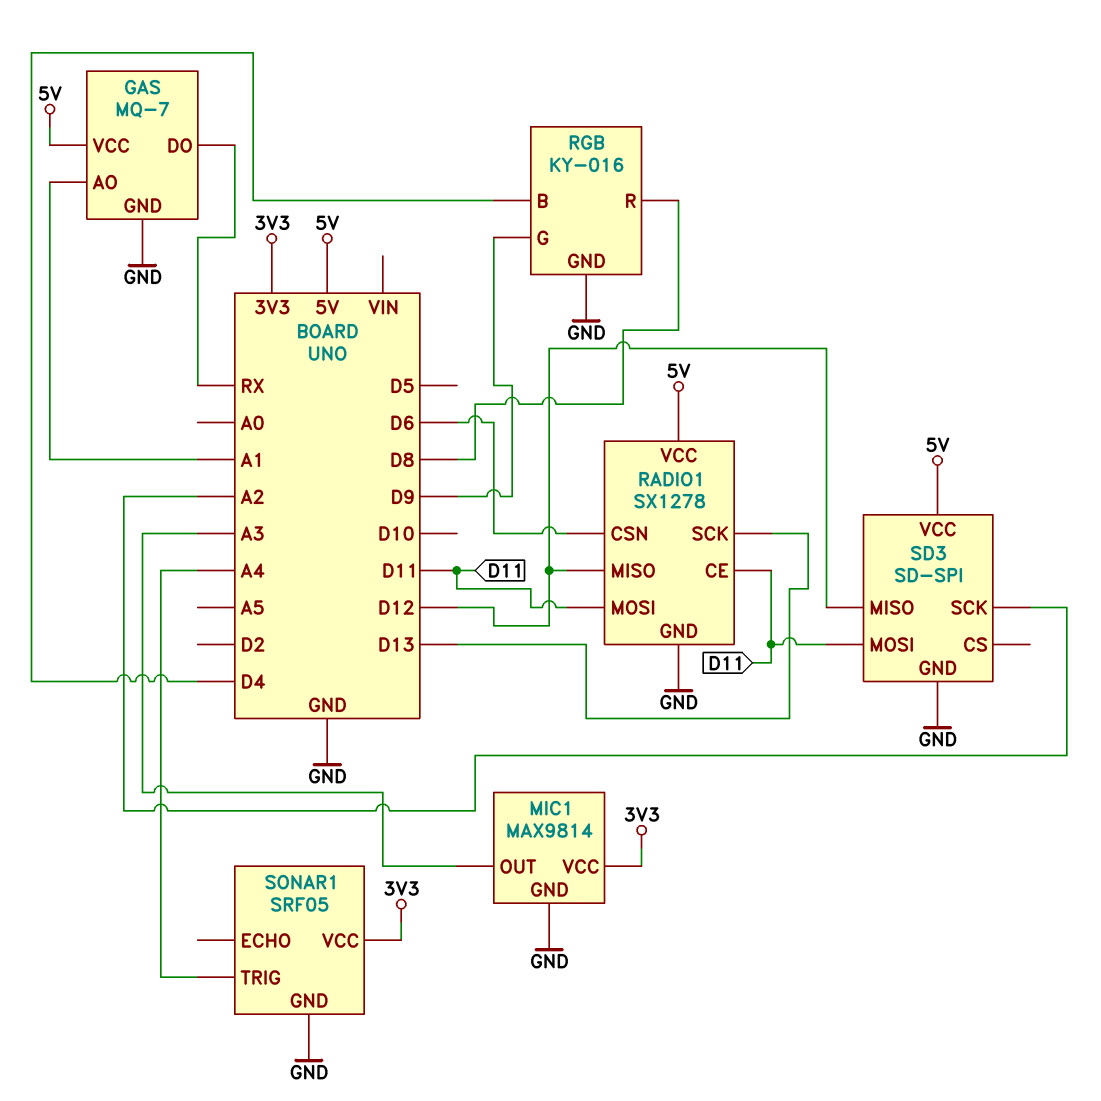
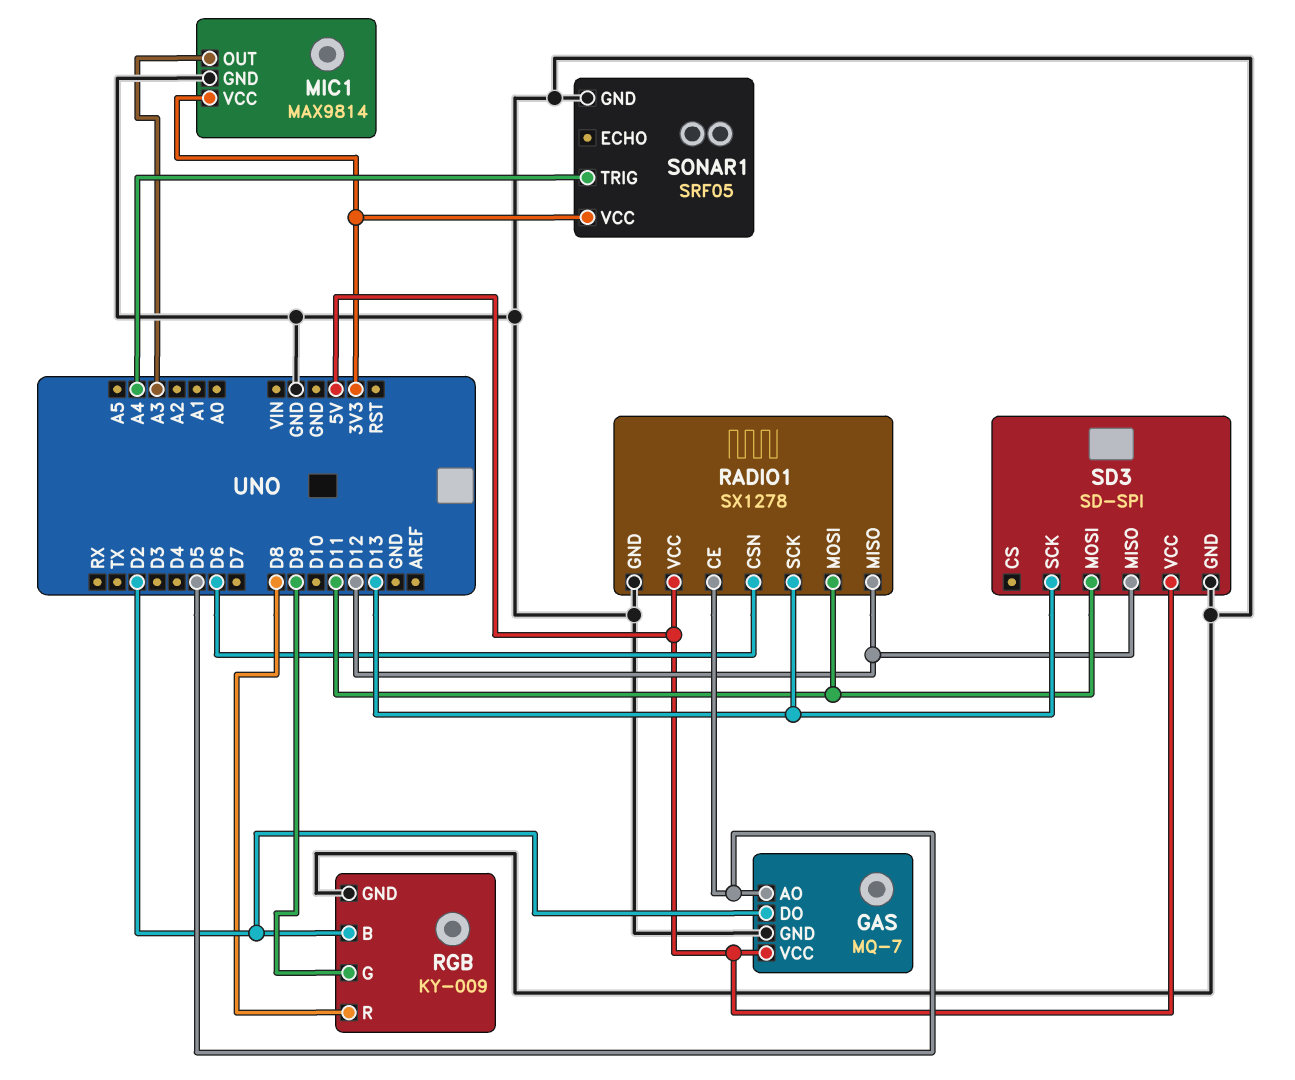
GAS pin AO: A1 -> D5
GAS pin DO: RX -> D2
RADIO1 pin CE: D11 -> D5
RGB: KY-016 -> KY-009
RGB pin B: D4 -> D2
SD3 pin SCK: A2 -> D13

